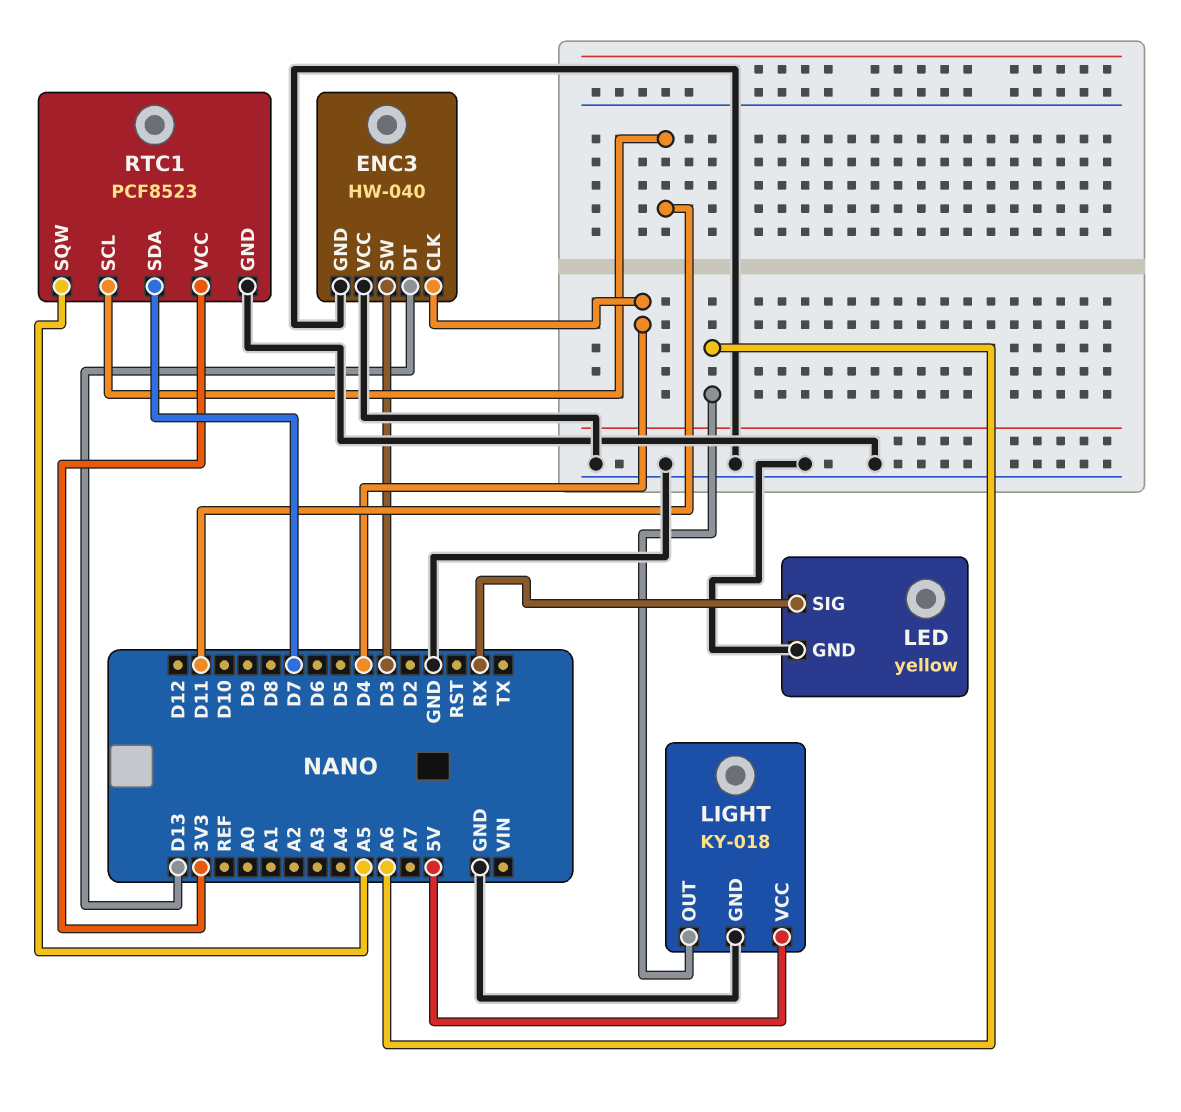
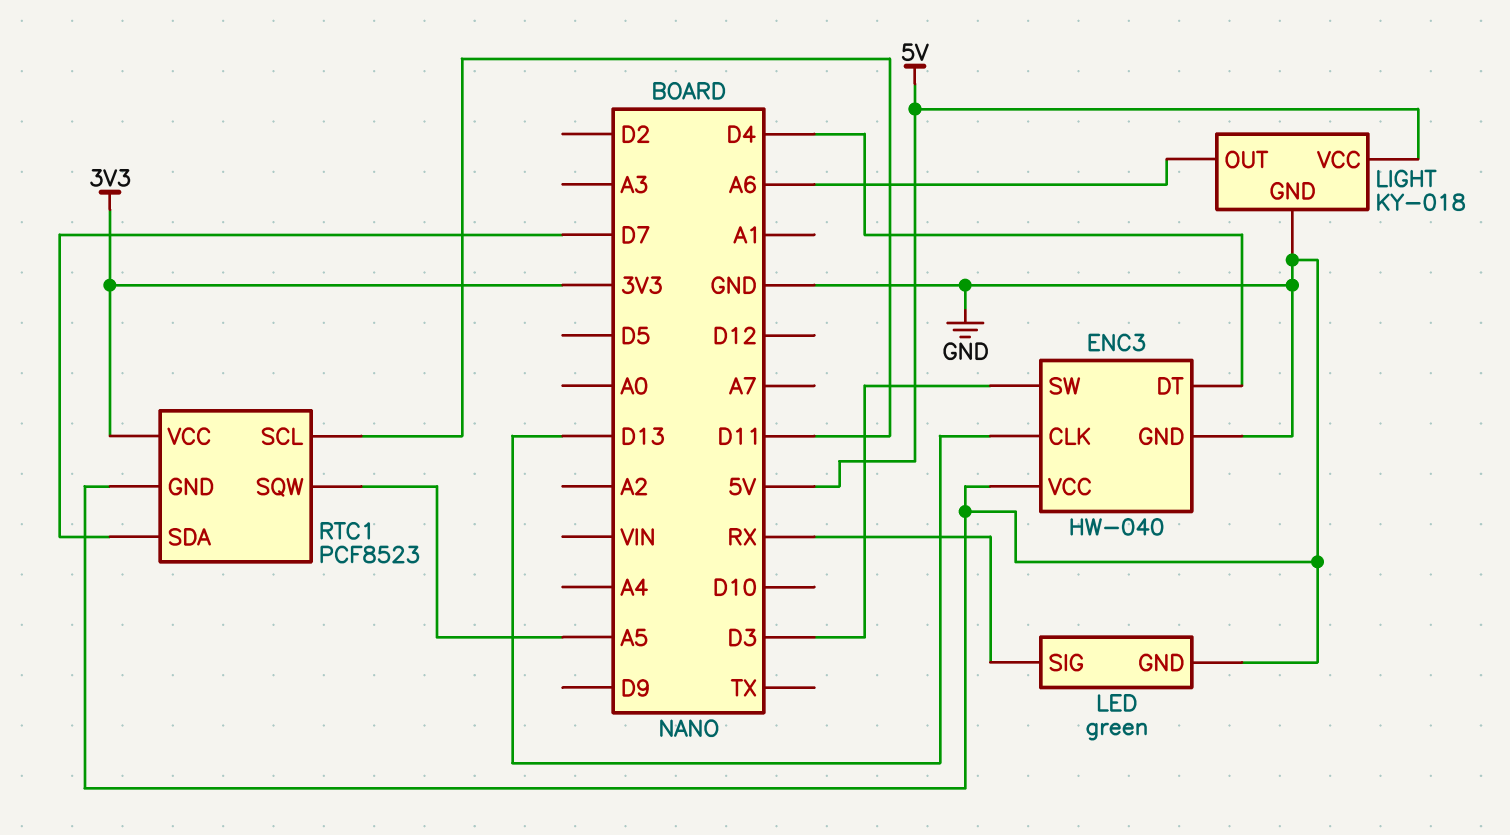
ENC3 pin CLK: D4 -> D13
ENC3 pin DT: D13 -> D4
LED: yellow -> green

